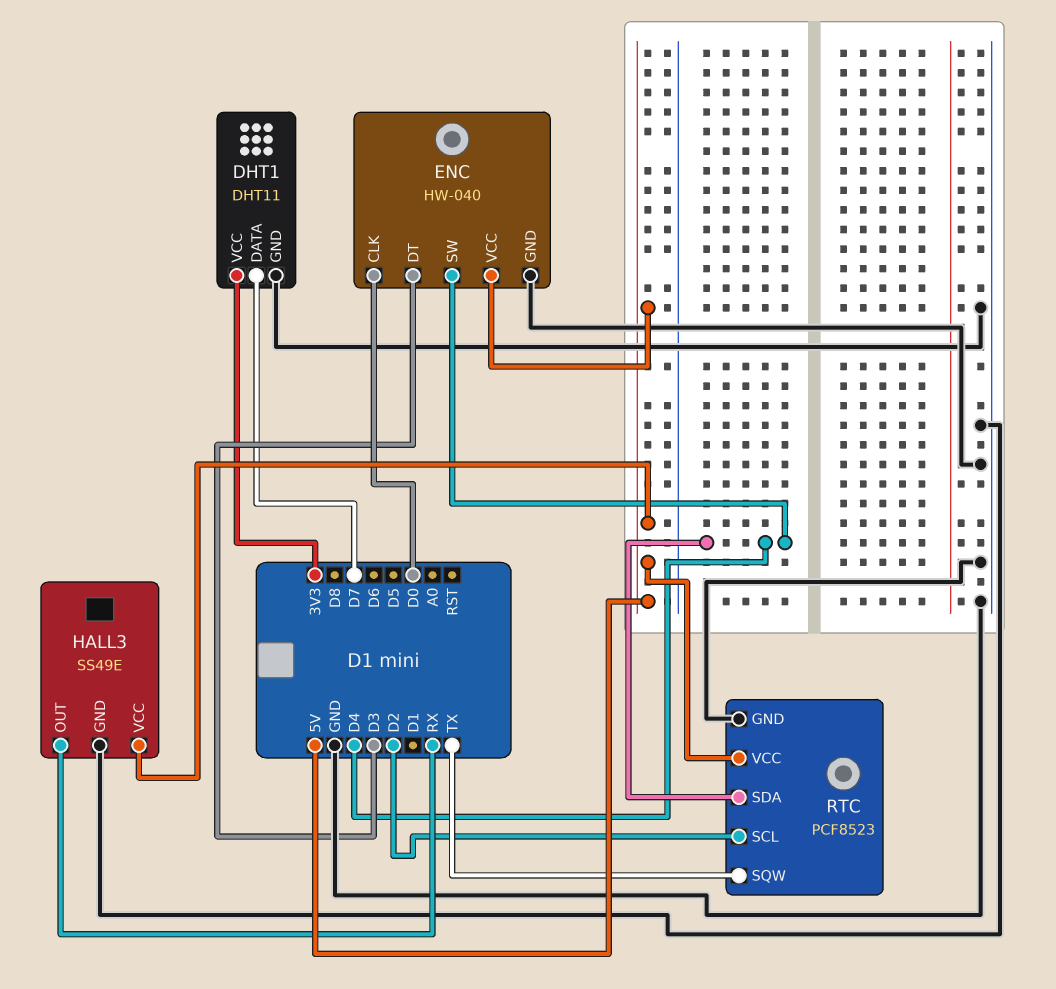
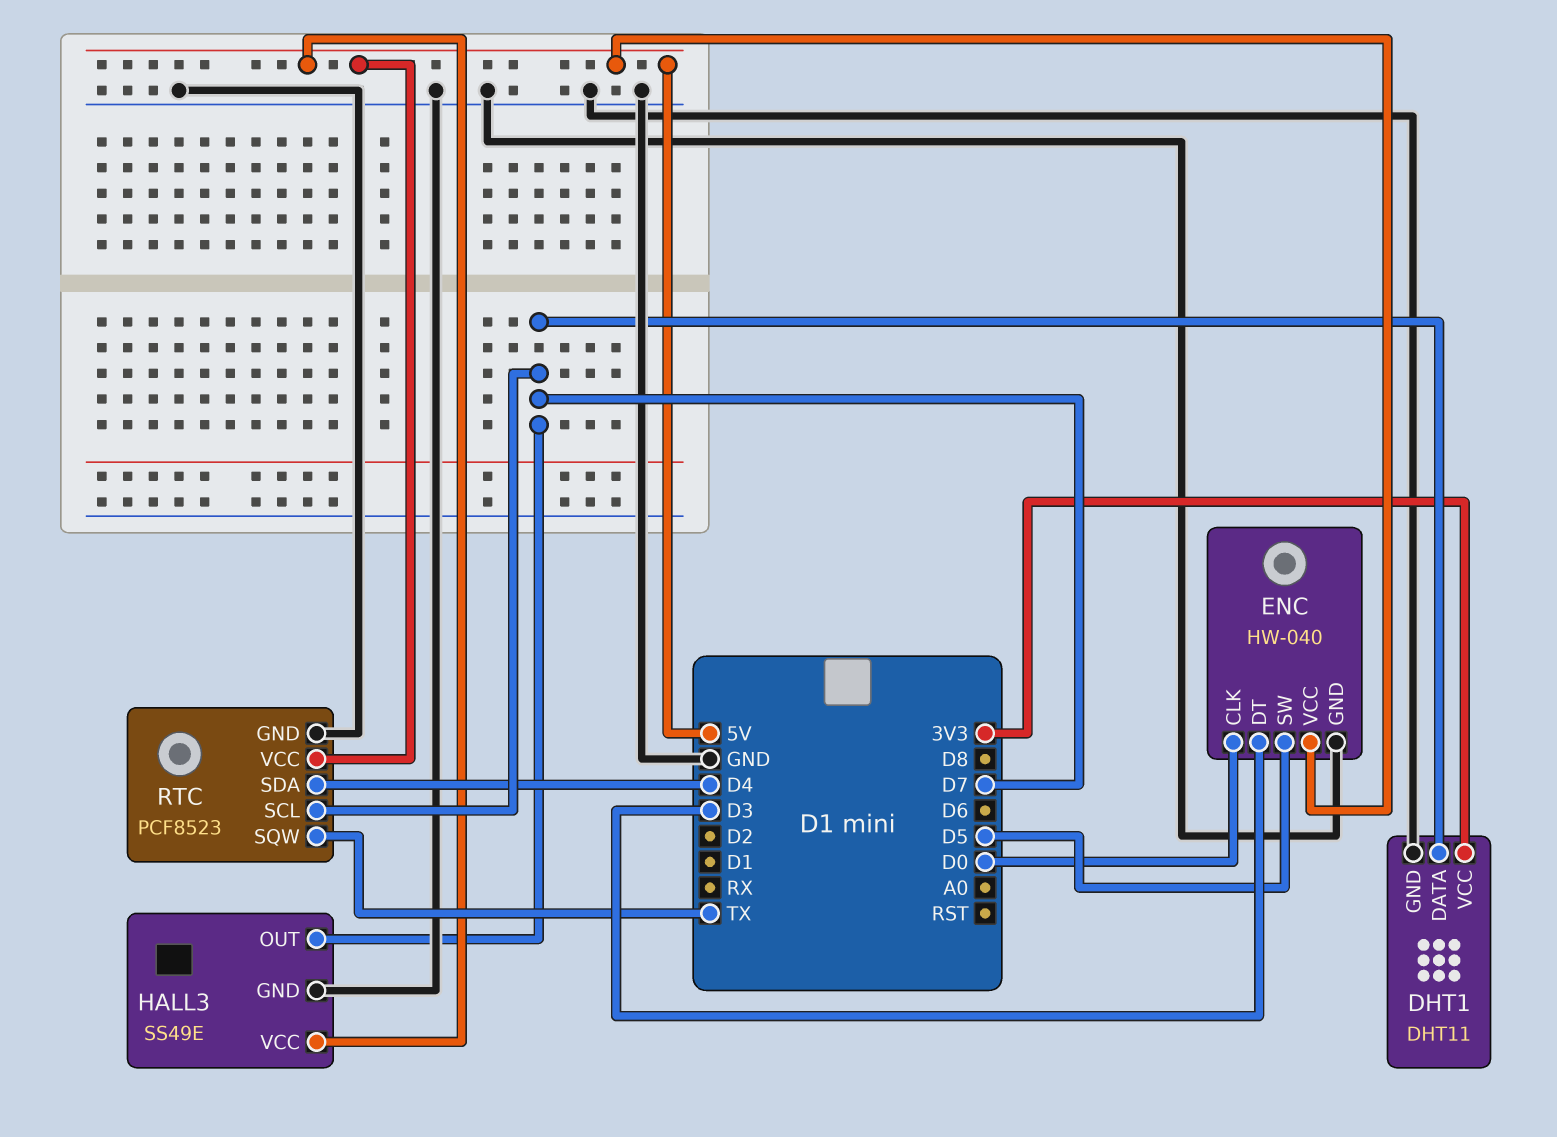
ENC pin SW: D4 -> D5
HALL3 pin OUT: RX -> D7
RTC pin SCL: D2 -> D7

